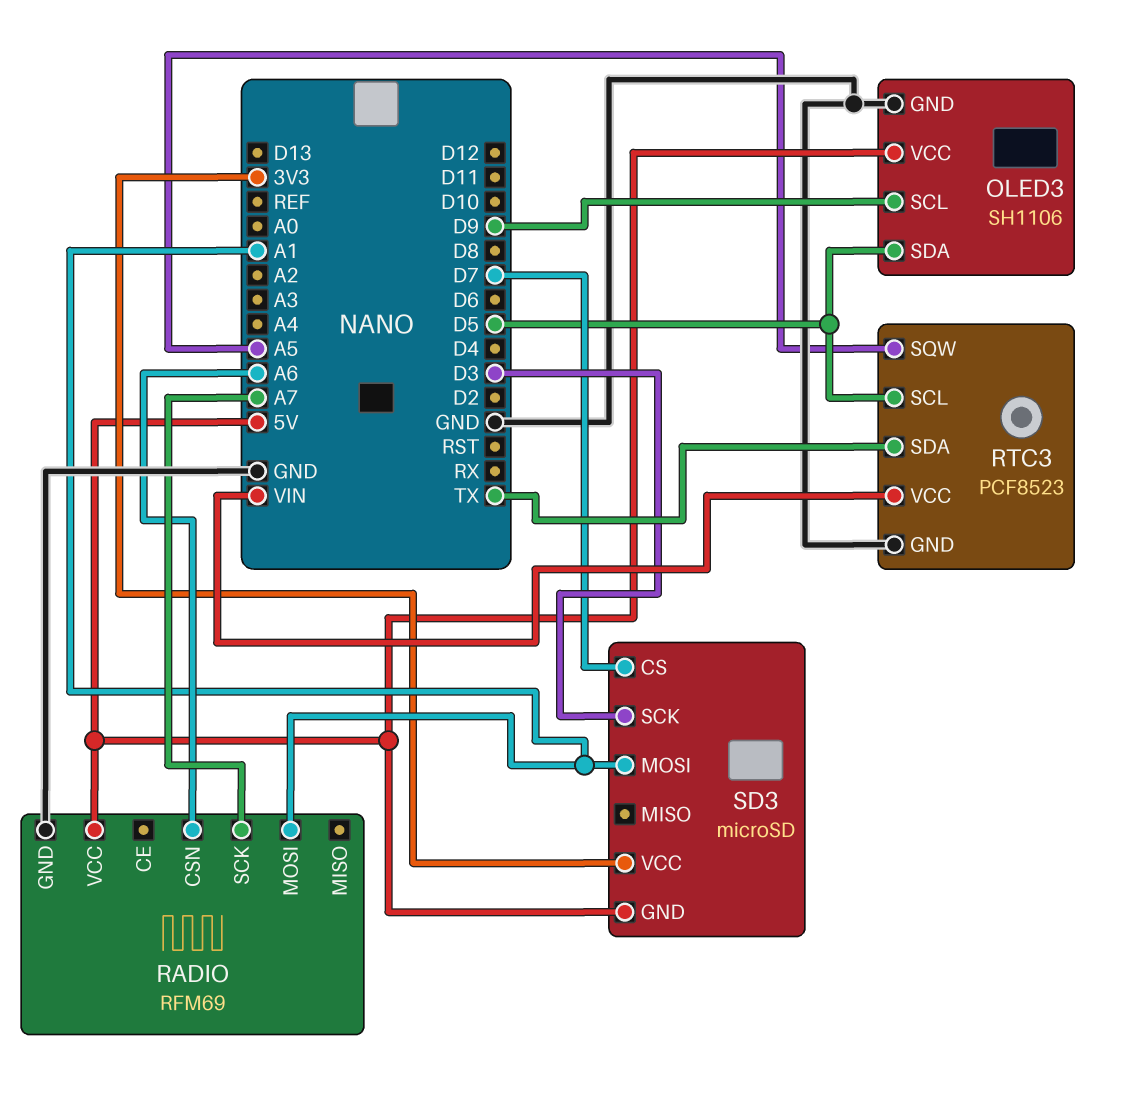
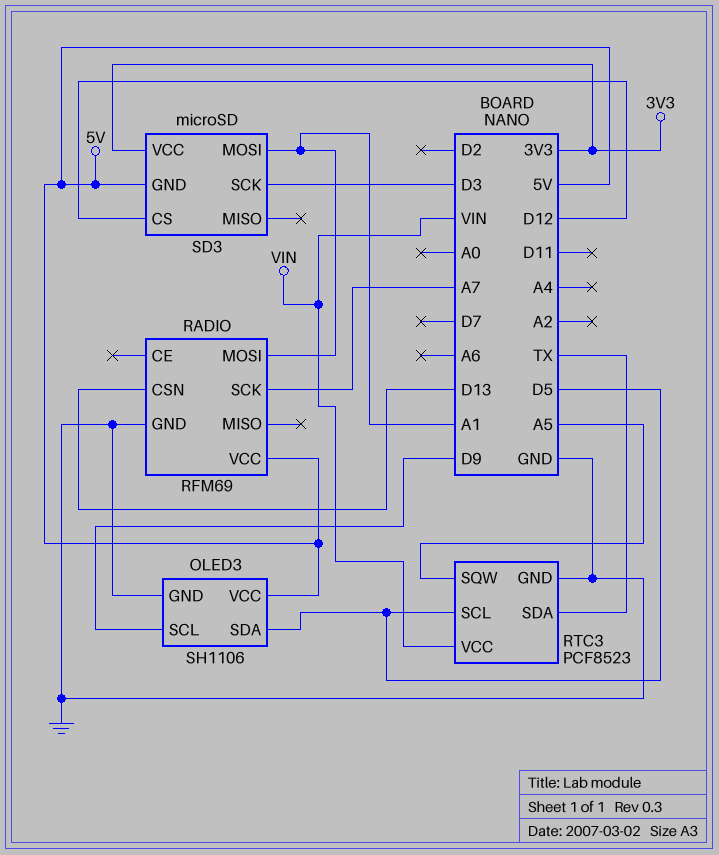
RADIO pin CSN: A6 -> D13
SD3 pin CS: D7 -> D12

